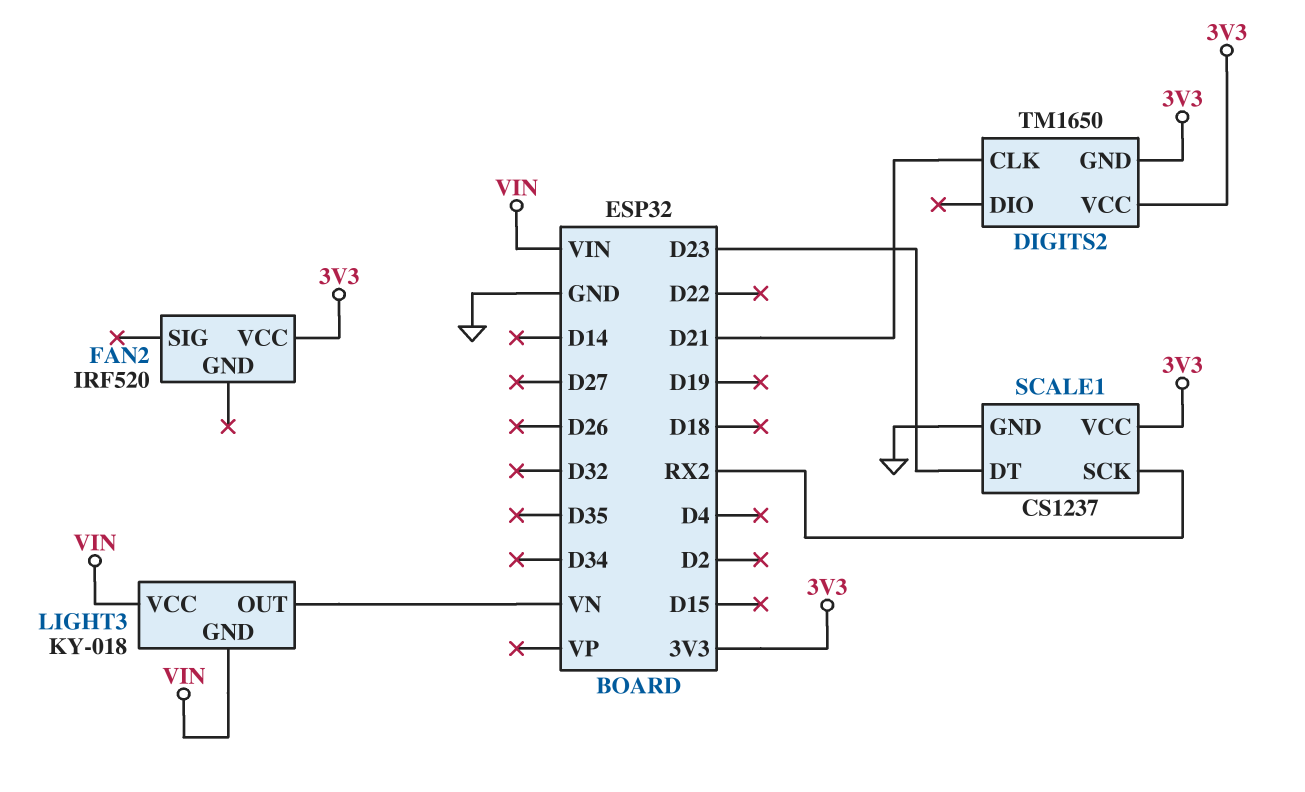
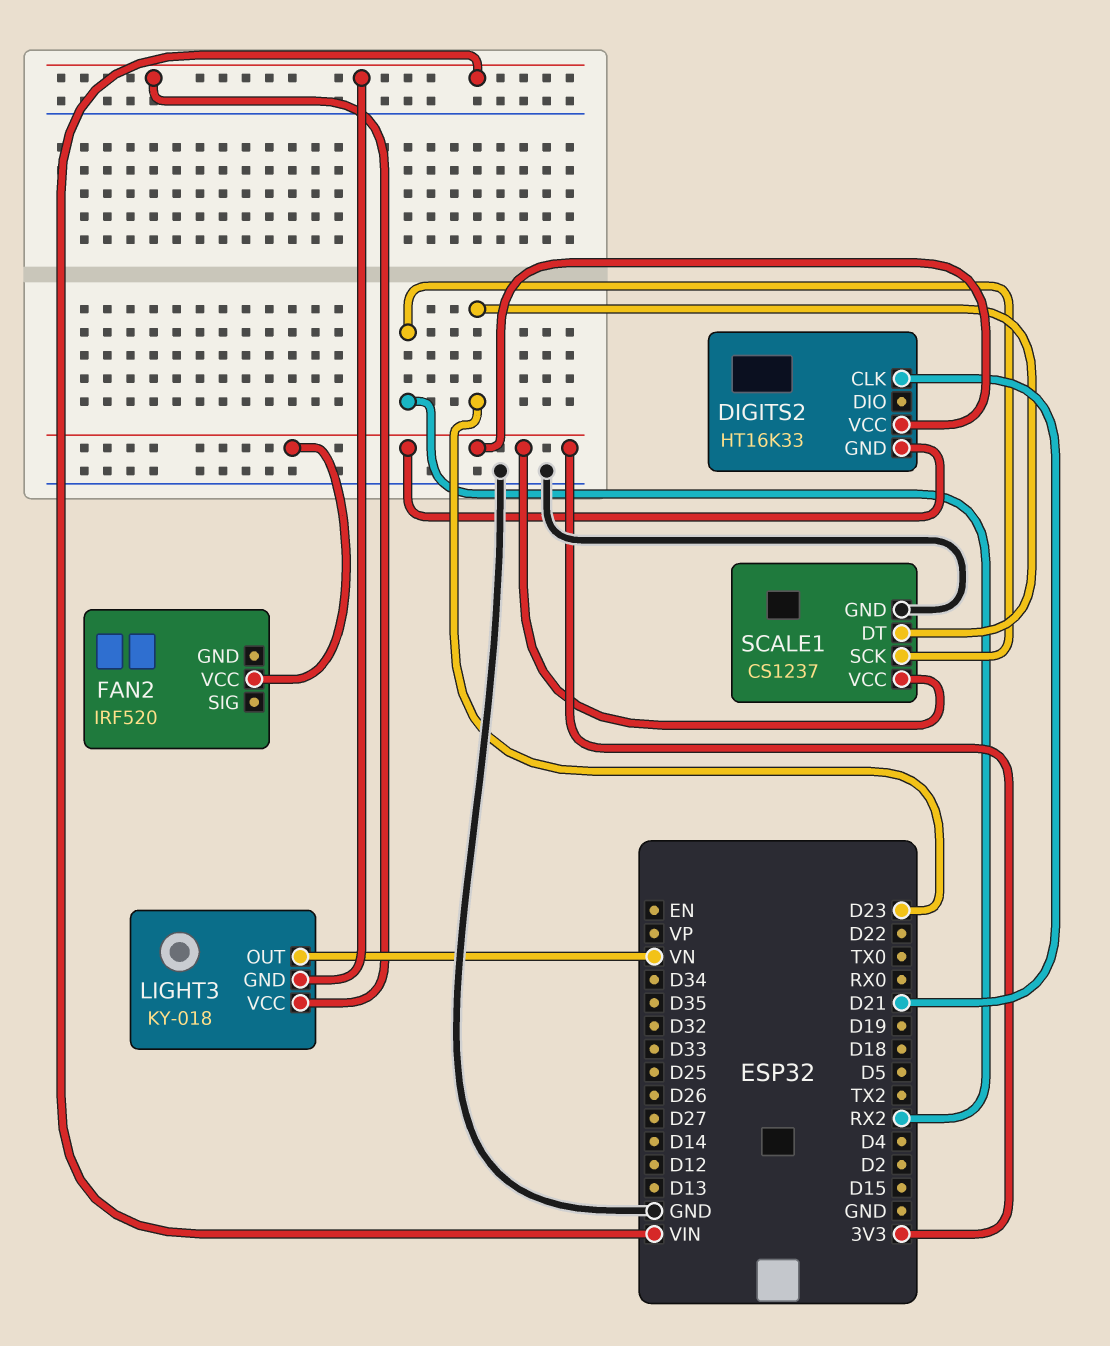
DIGITS2: TM1650 -> HT16K33

